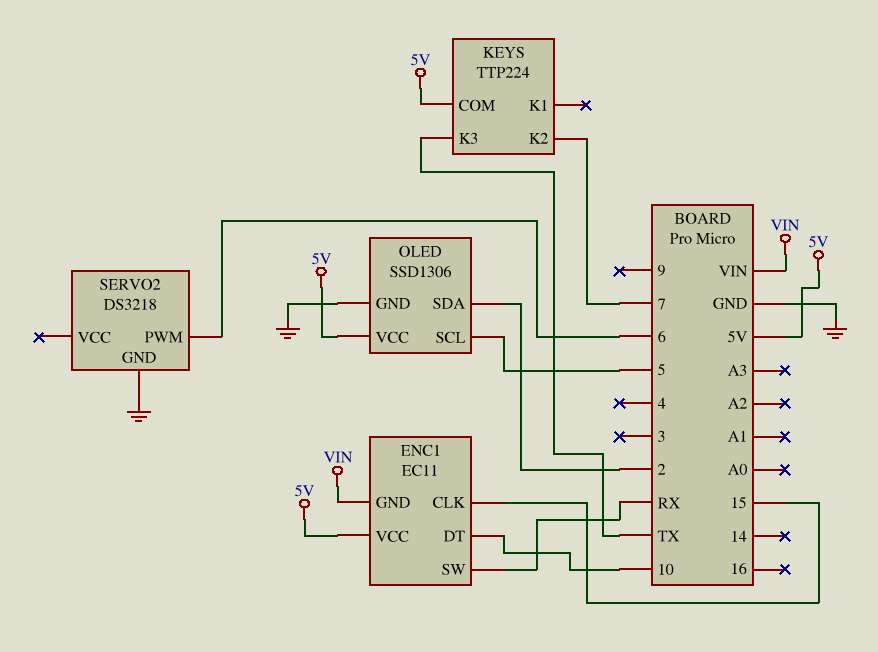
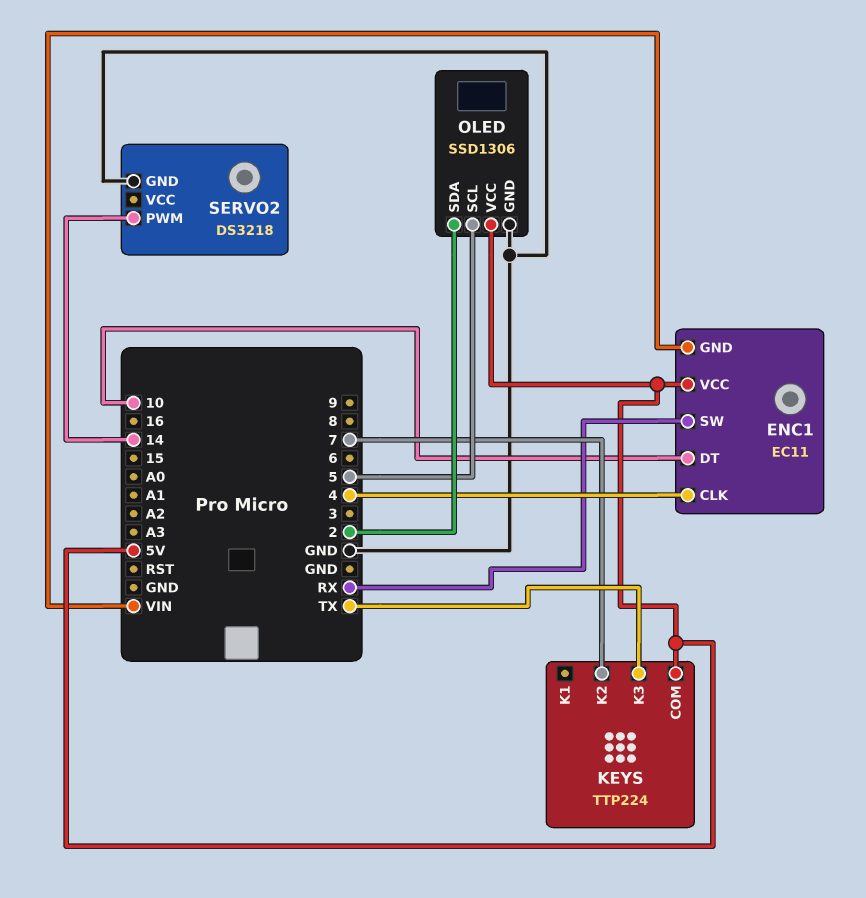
ENC1 pin CLK: 15 -> 4
SERVO2 pin PWM: 6 -> 14

